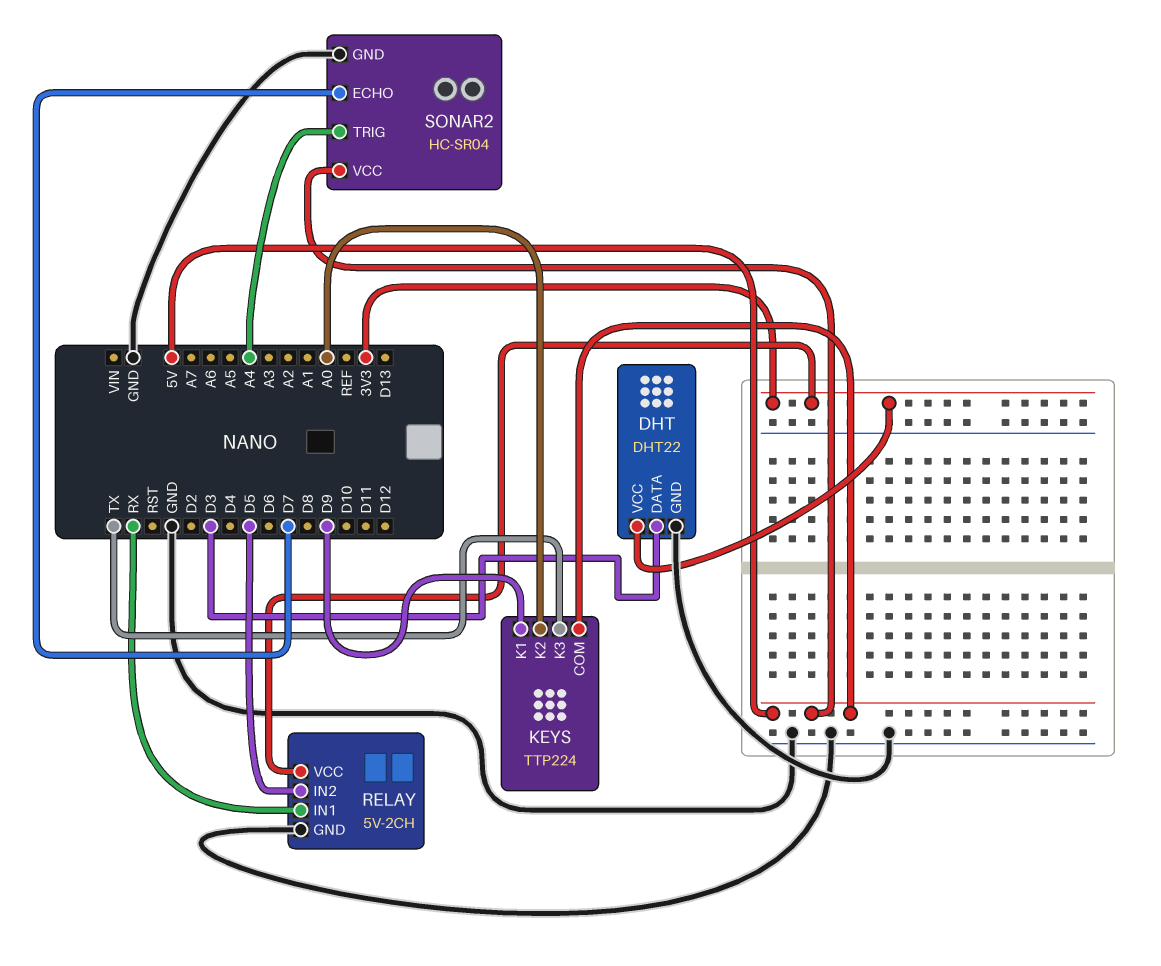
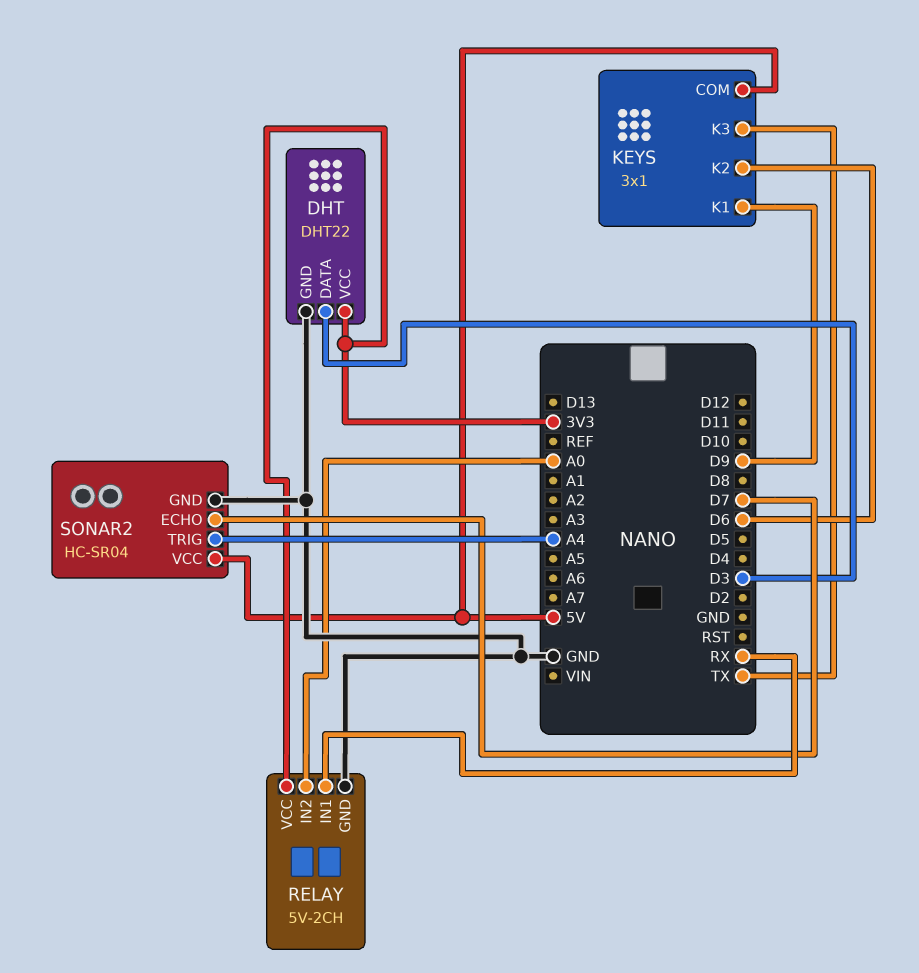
KEYS: TTP224 -> 3x1
KEYS pin K2: A0 -> D6
RELAY pin IN2: D5 -> A0

